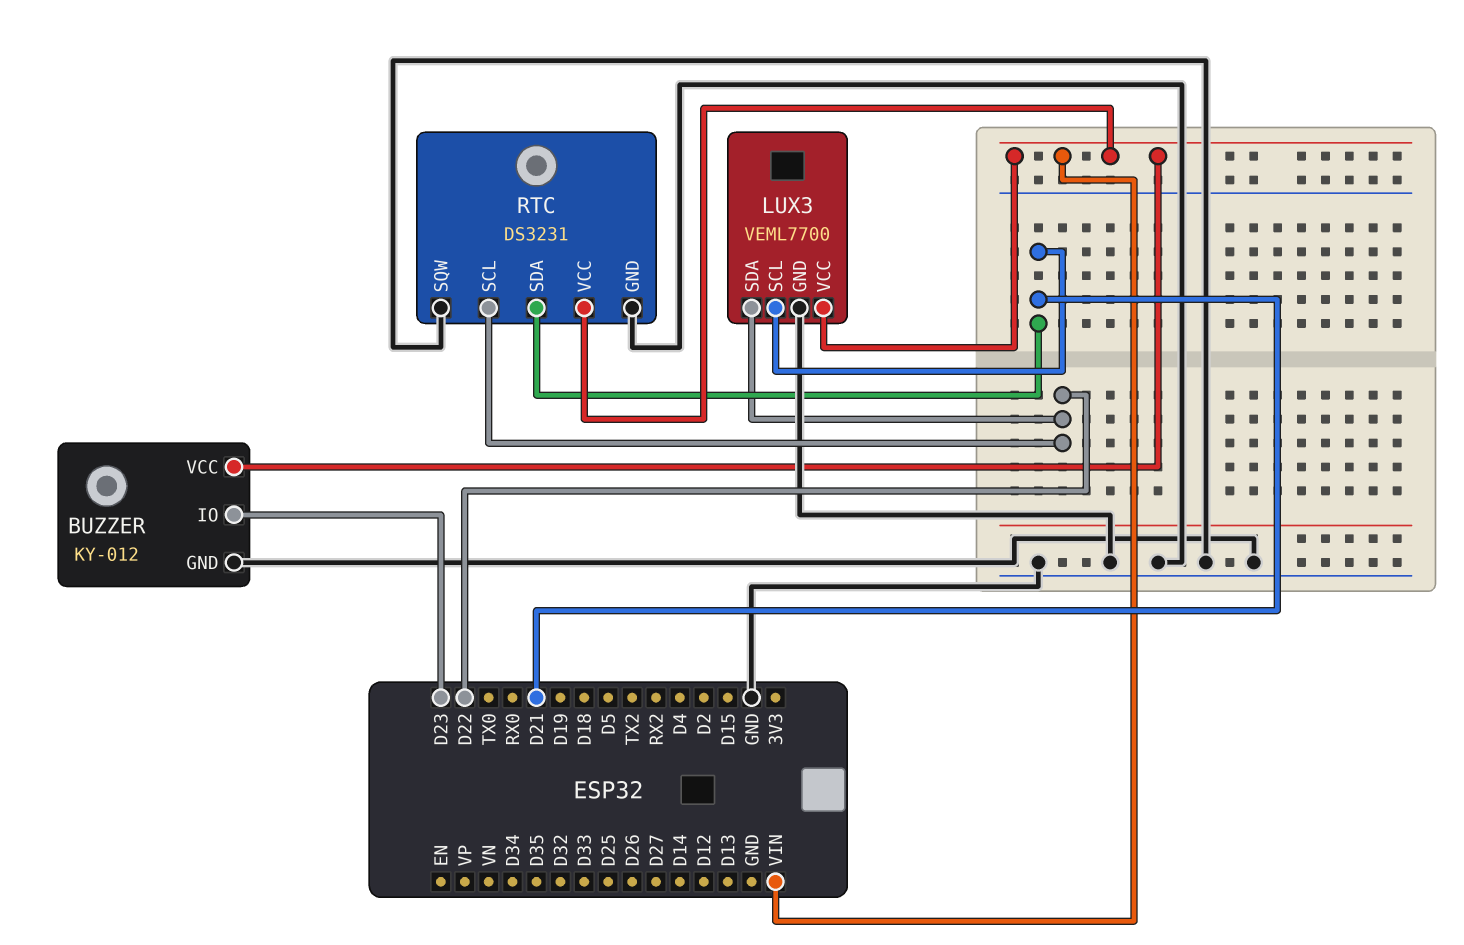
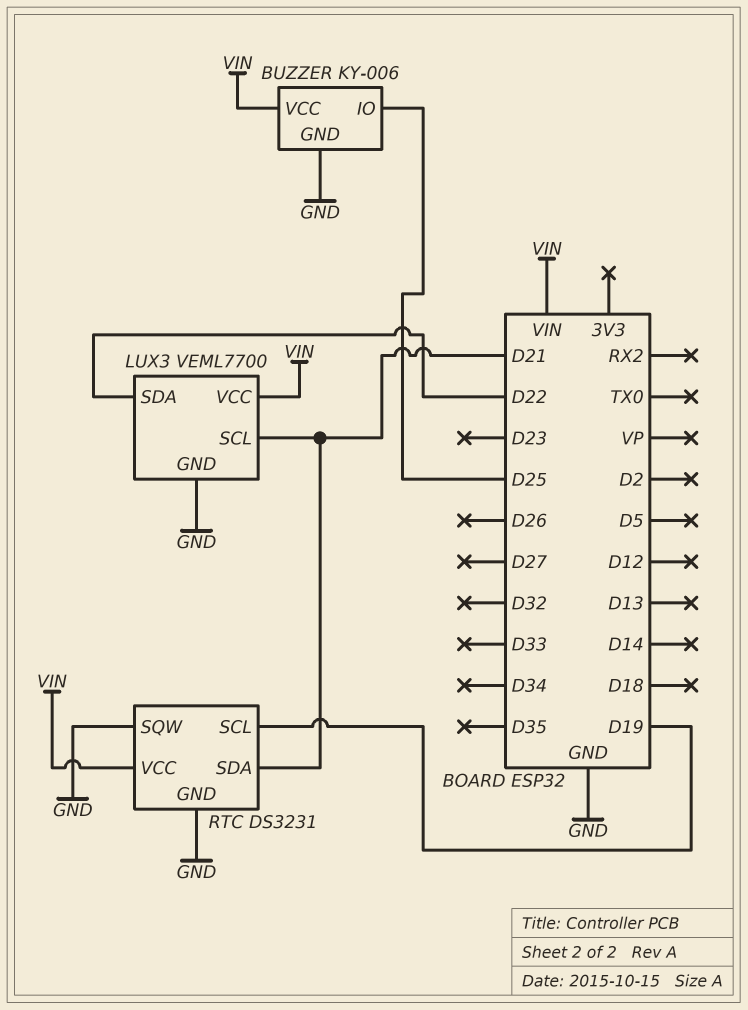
BUZZER: KY-012 -> KY-006
BUZZER pin IO: D23 -> D25
RTC pin SCL: D22 -> D19

